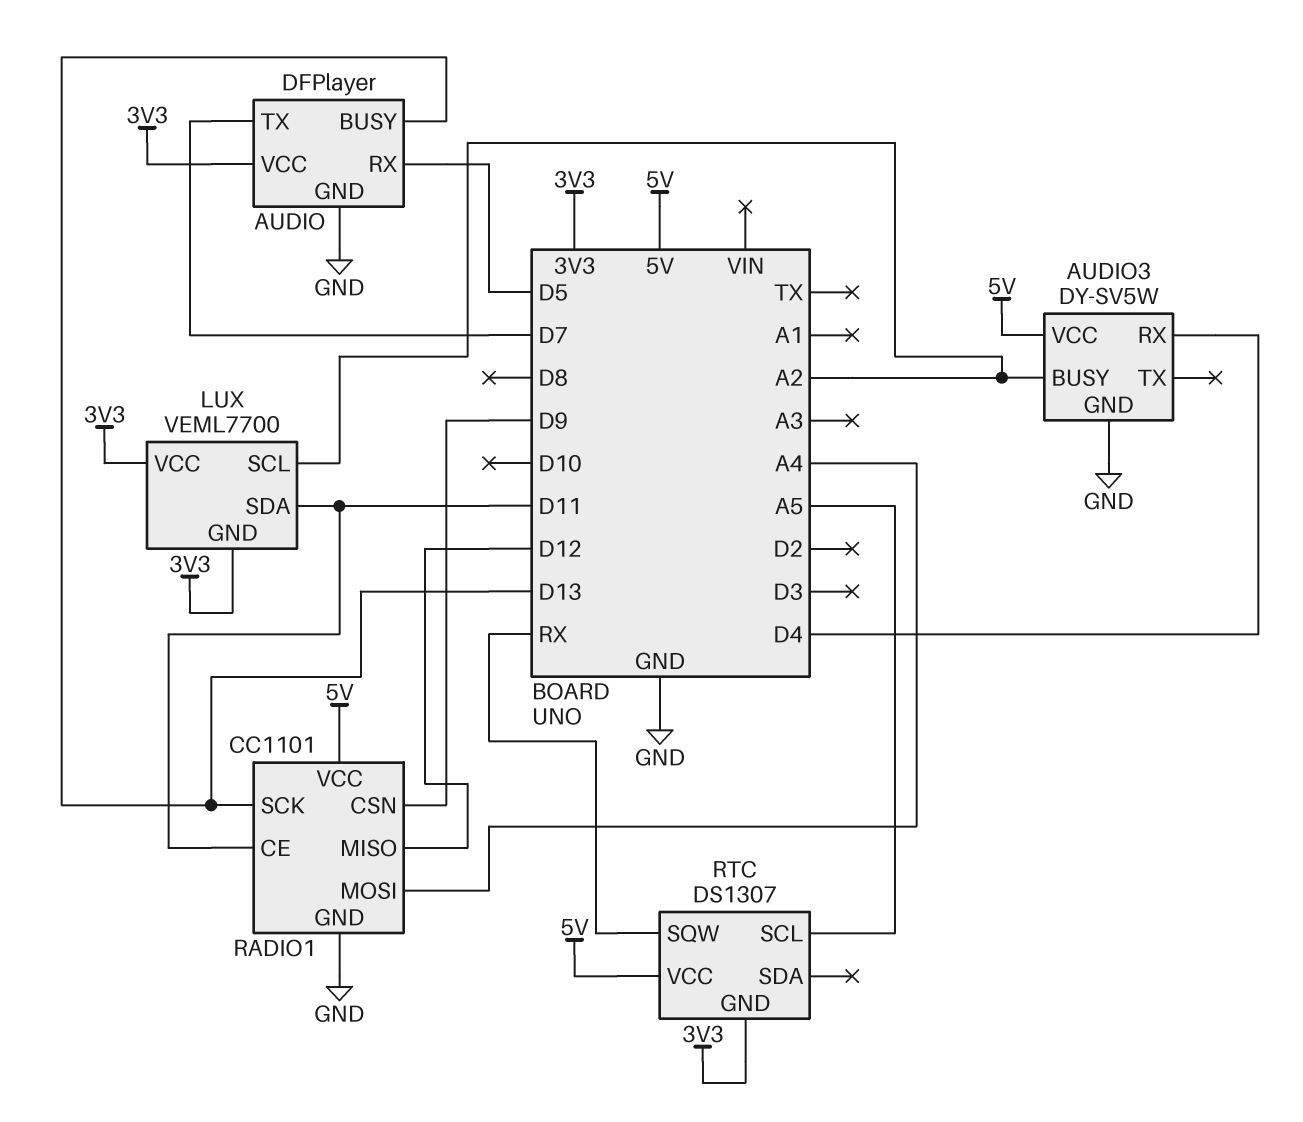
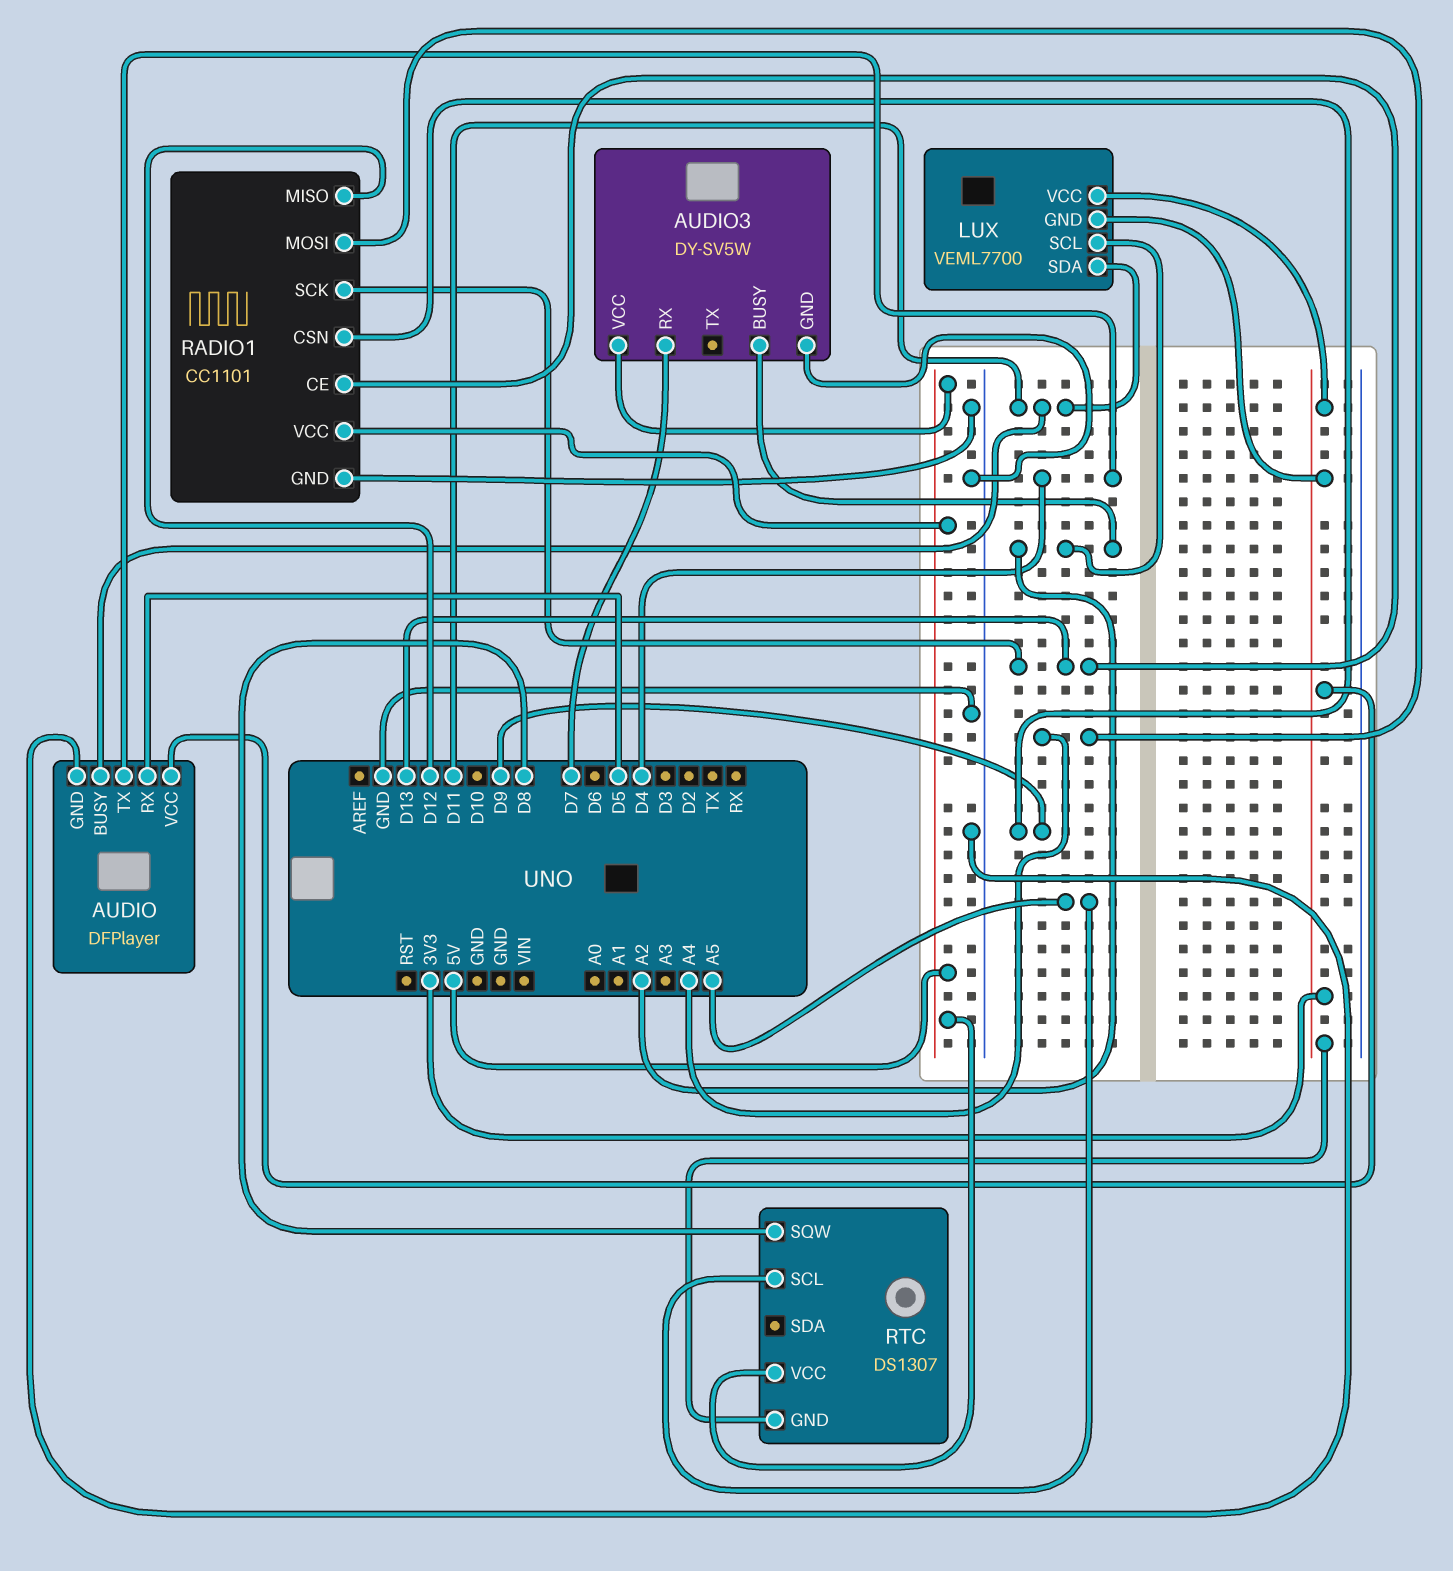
AUDIO pin BUSY: D13 -> D11
AUDIO pin TX: D7 -> D4
AUDIO3 pin RX: D4 -> D7
RADIO1 pin CE: D11 -> D13
RTC pin SQW: RX -> D8

